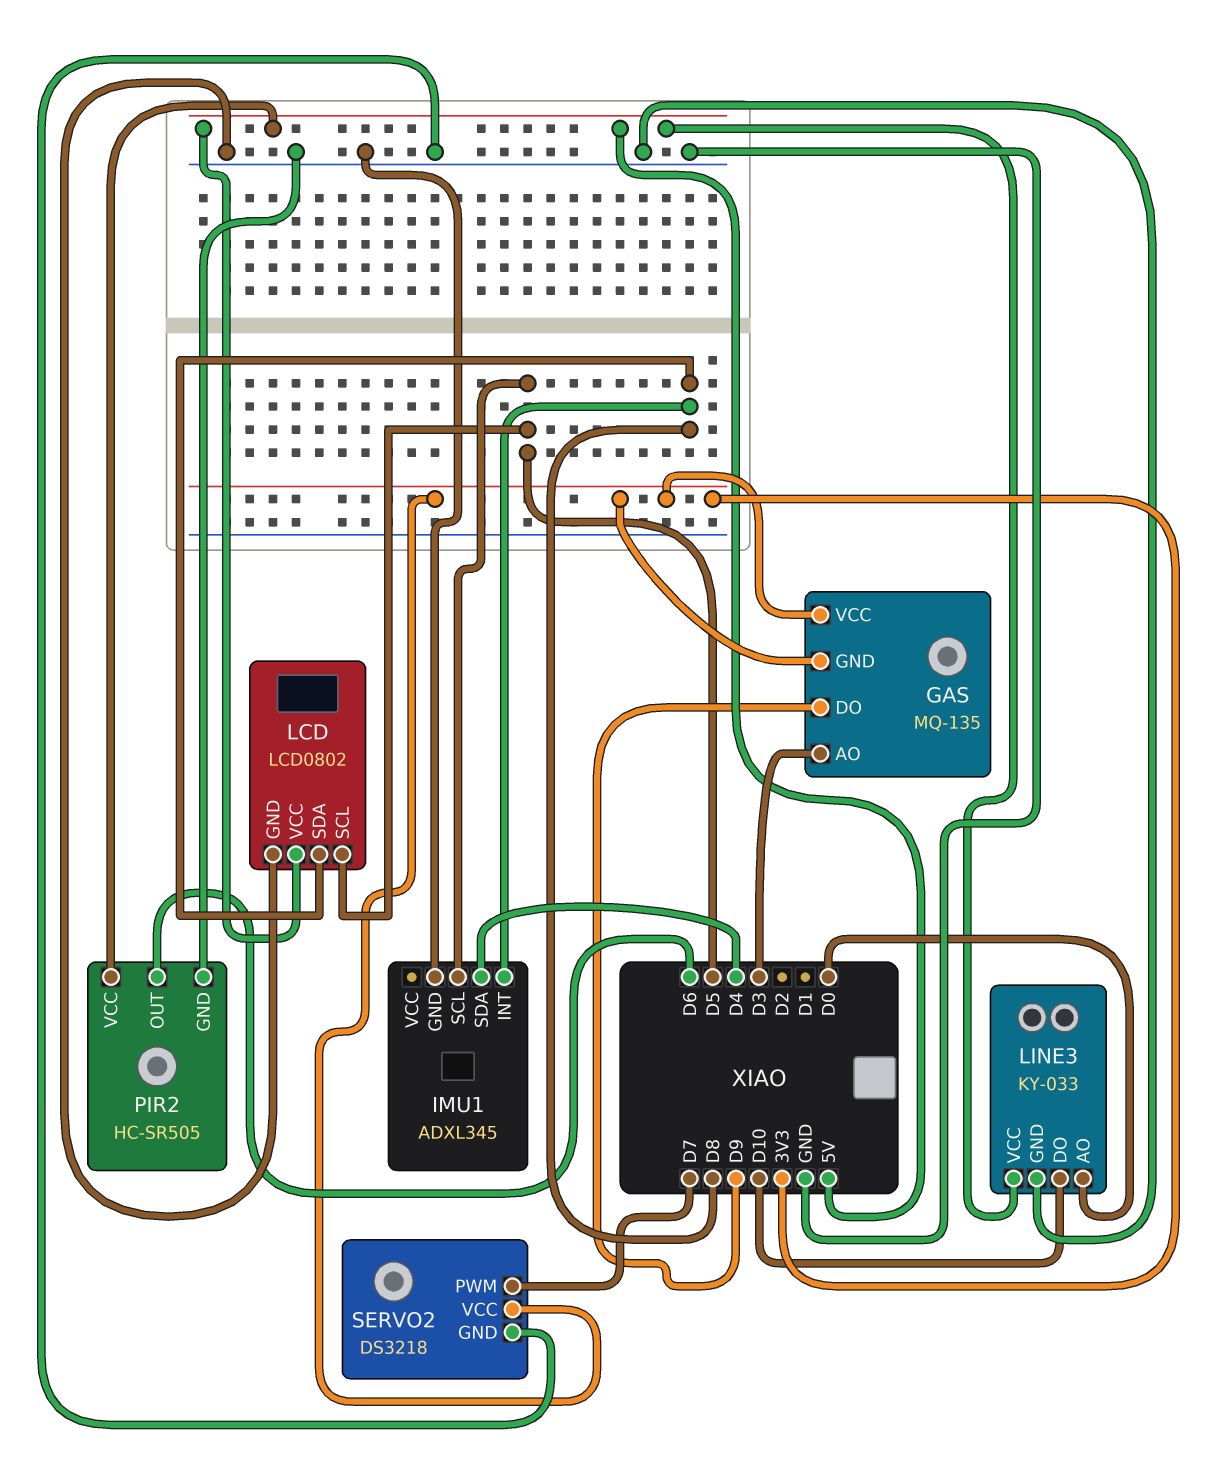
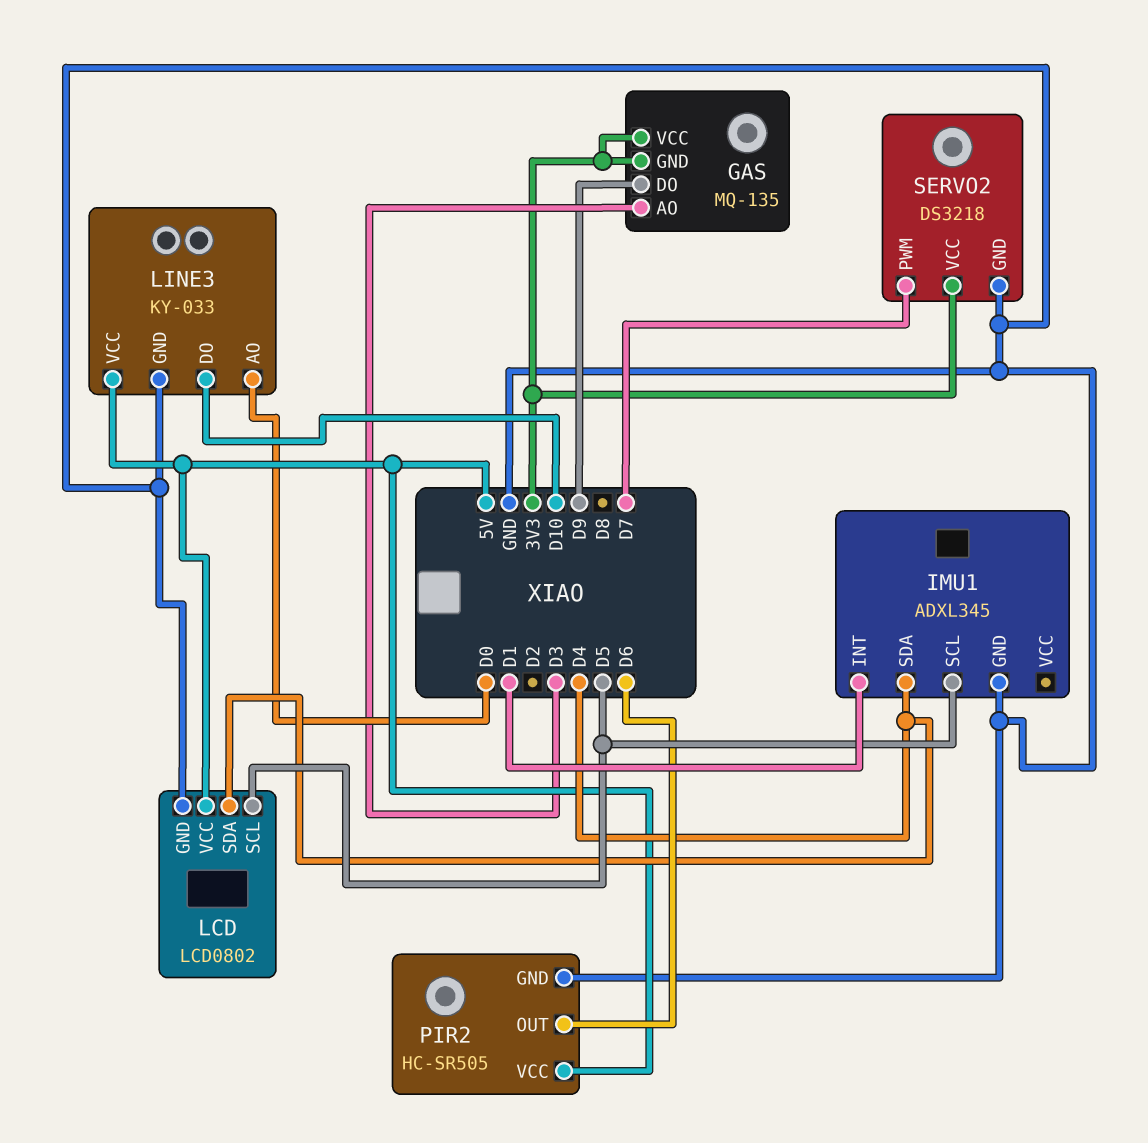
IMU1 pin INT: D8 -> D1
LCD pin SDA: D8 -> D4

